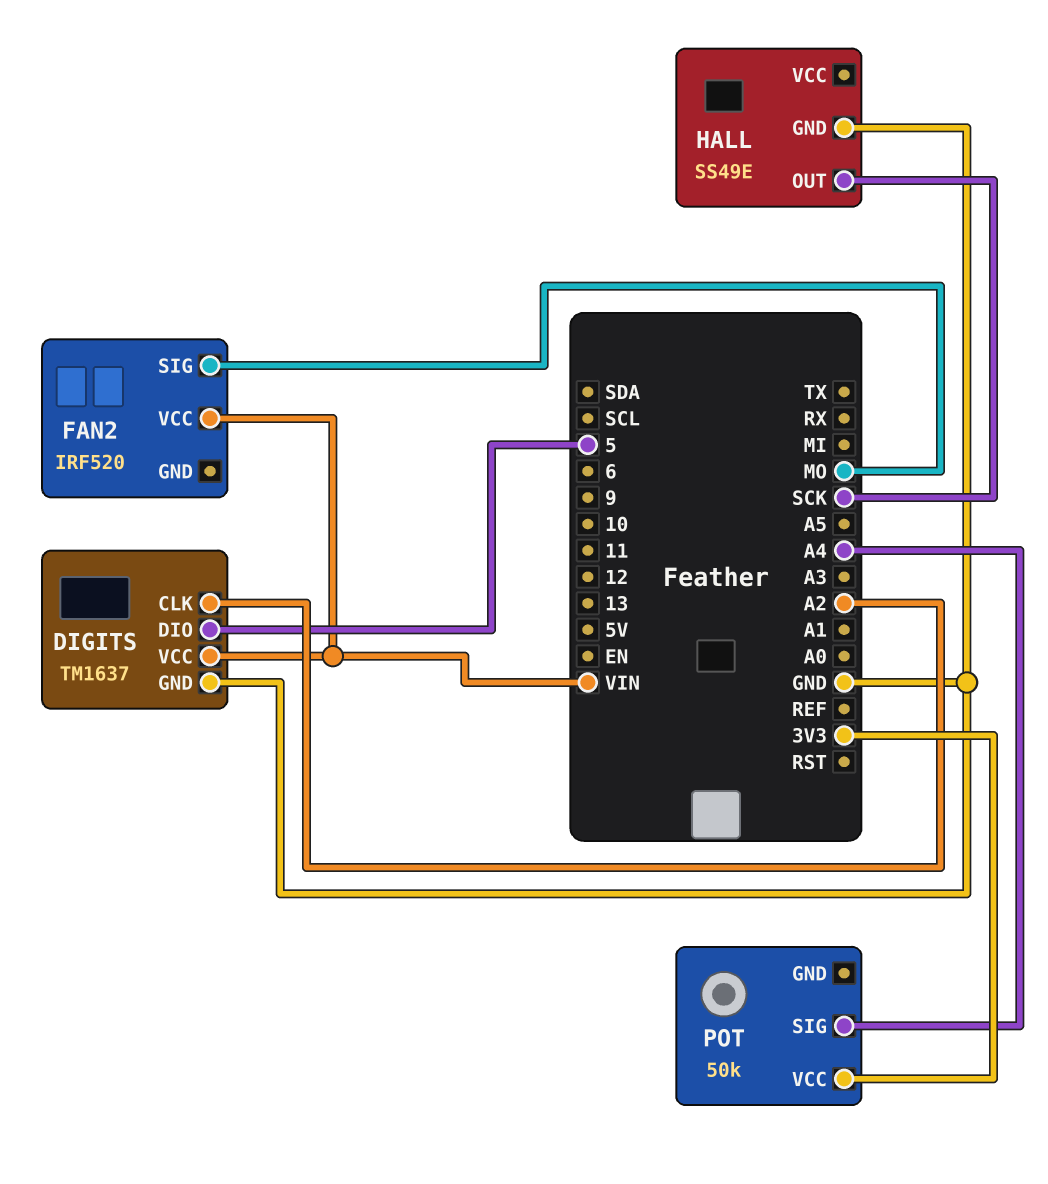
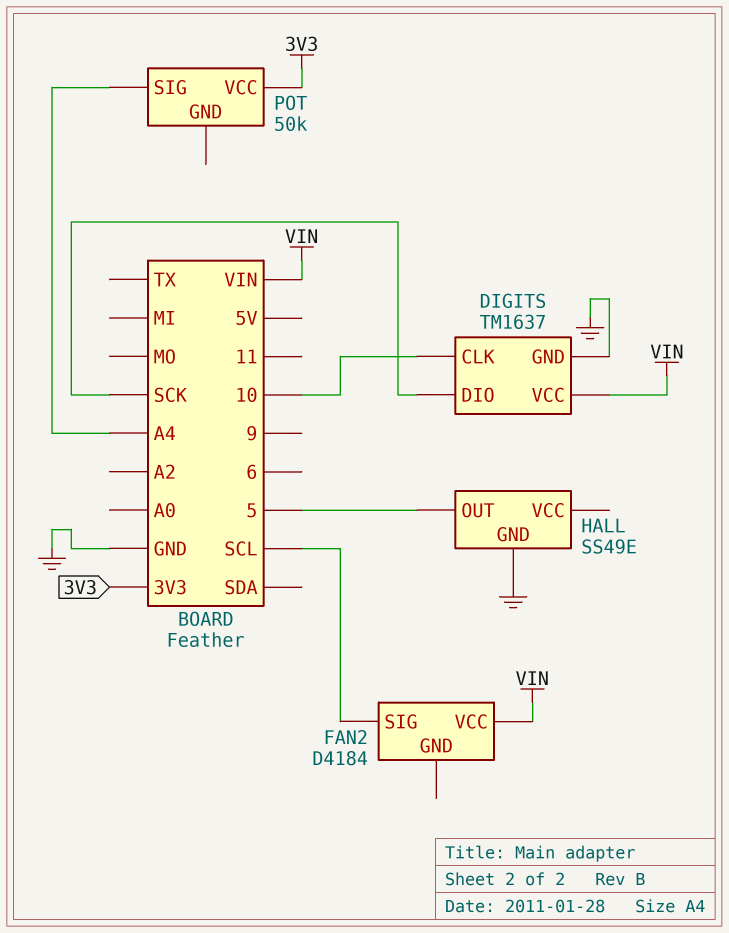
DIGITS pin CLK: A2 -> 10
DIGITS pin DIO: 5 -> SCK
FAN2: IRF520 -> D4184
FAN2 pin SIG: MO -> SCL
HALL pin OUT: SCK -> 5

